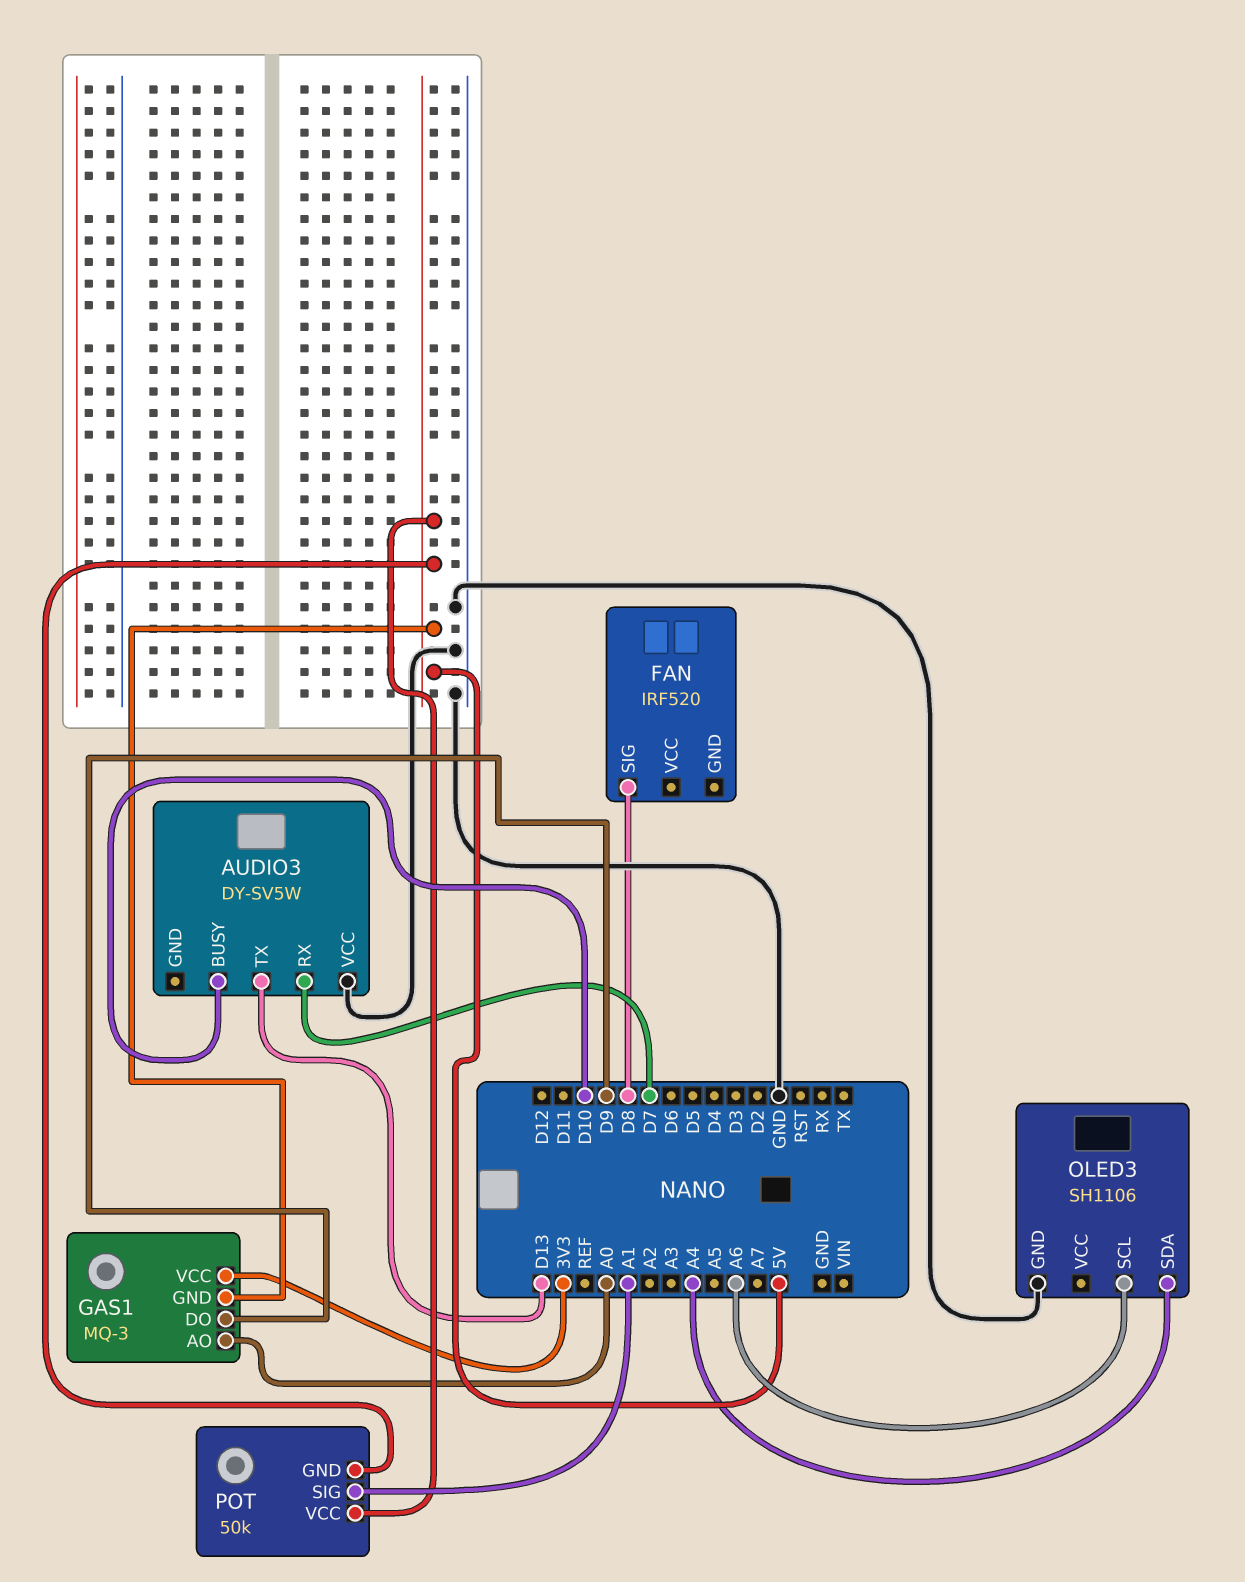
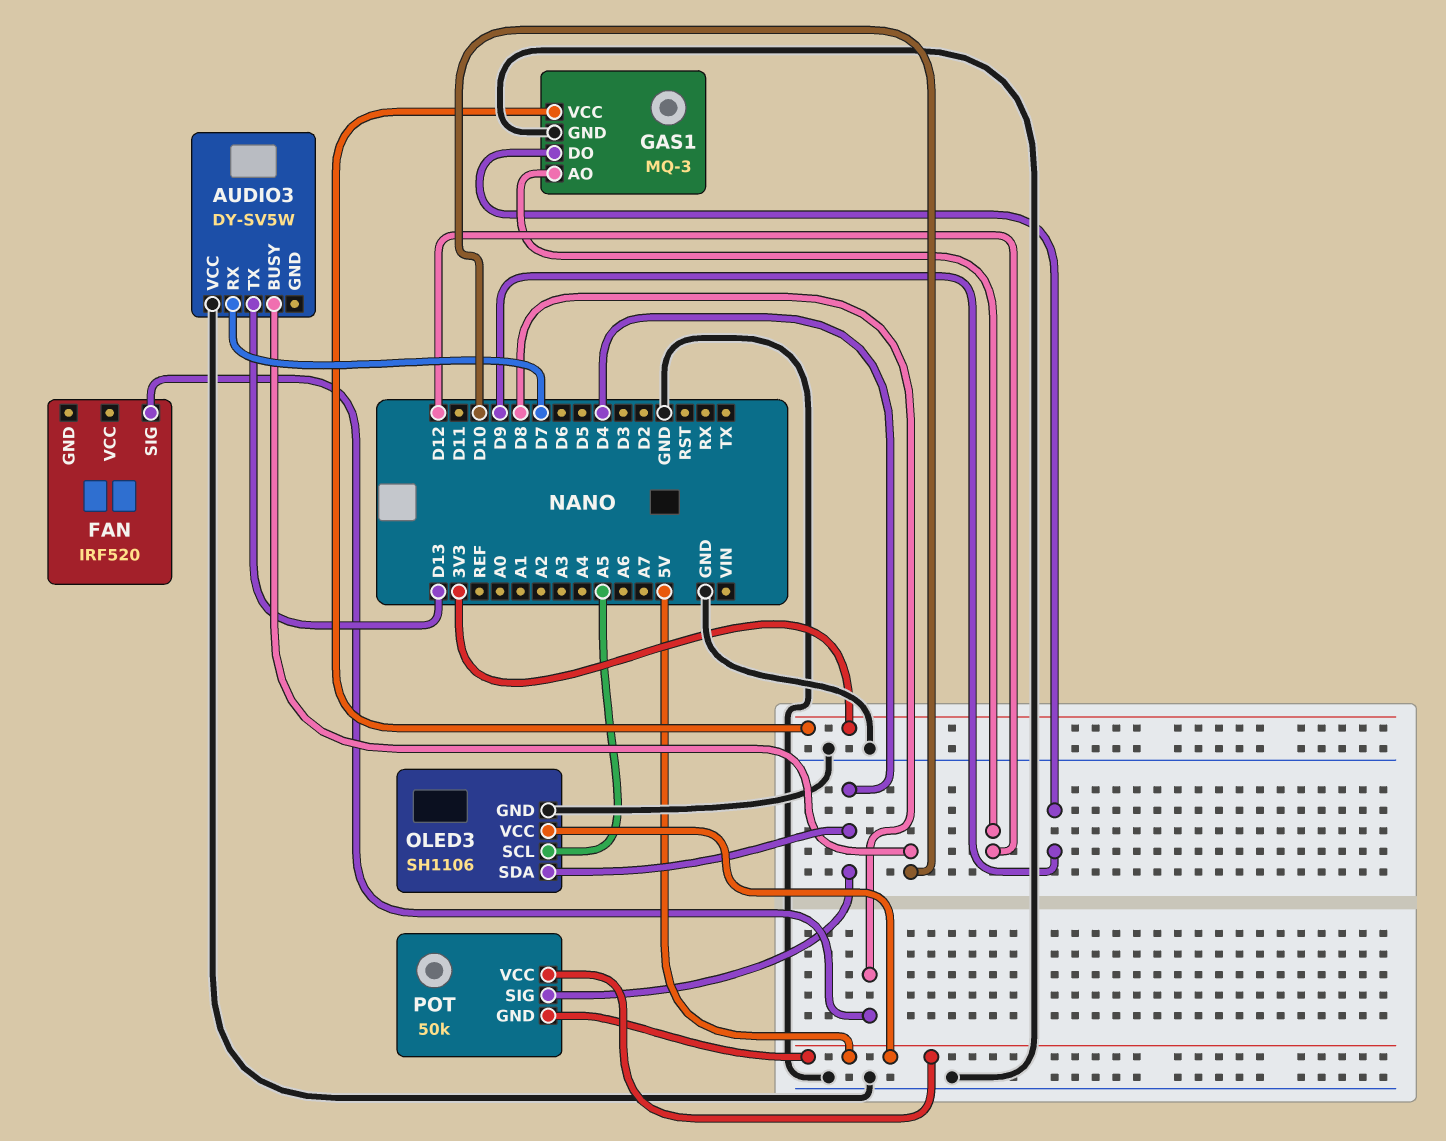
GAS1 pin AO: A0 -> D12
GAS1 pin GND: 5V -> GND
OLED3 pin SCL: A6 -> A5
OLED3 pin SDA: A4 -> D4
OLED3 pin VCC: none -> 5V
POT pin SIG: A1 -> D4

